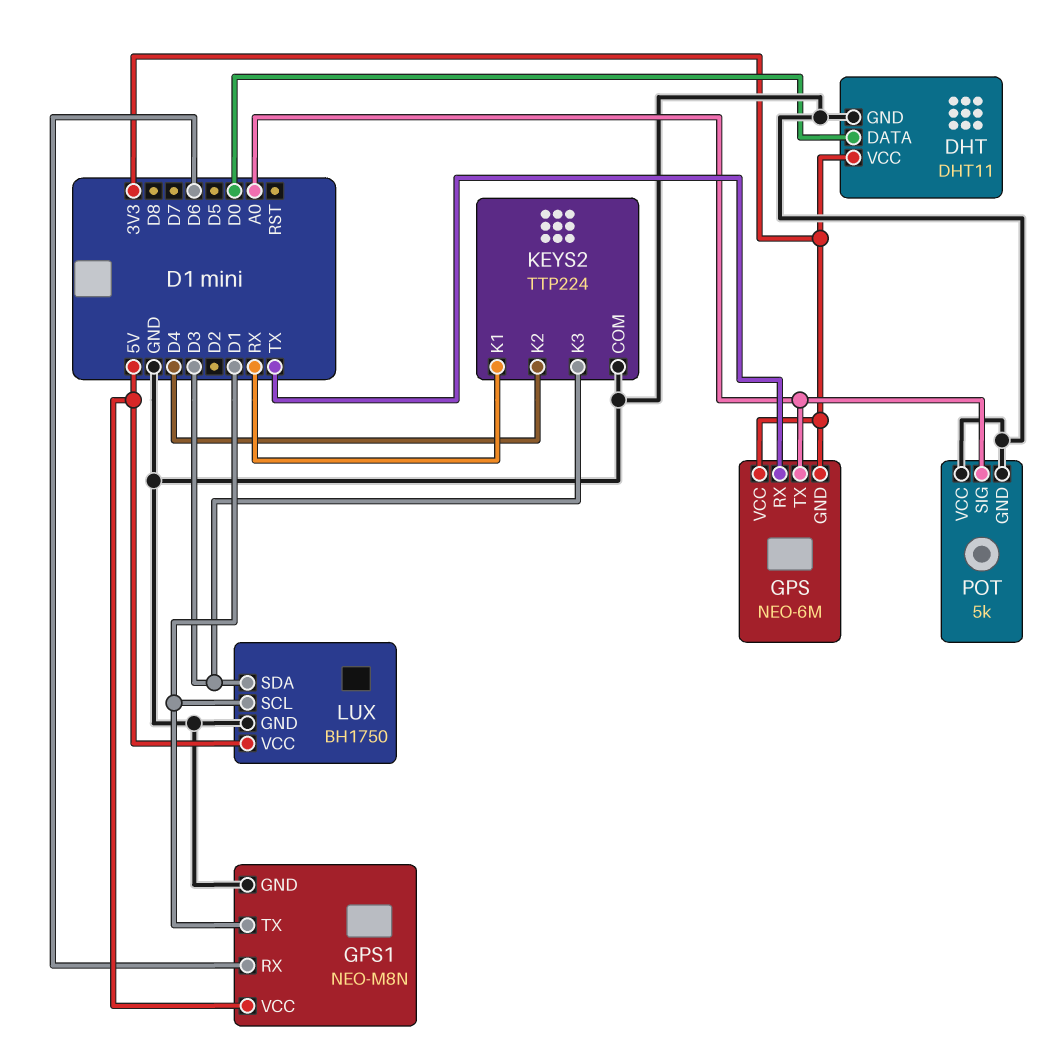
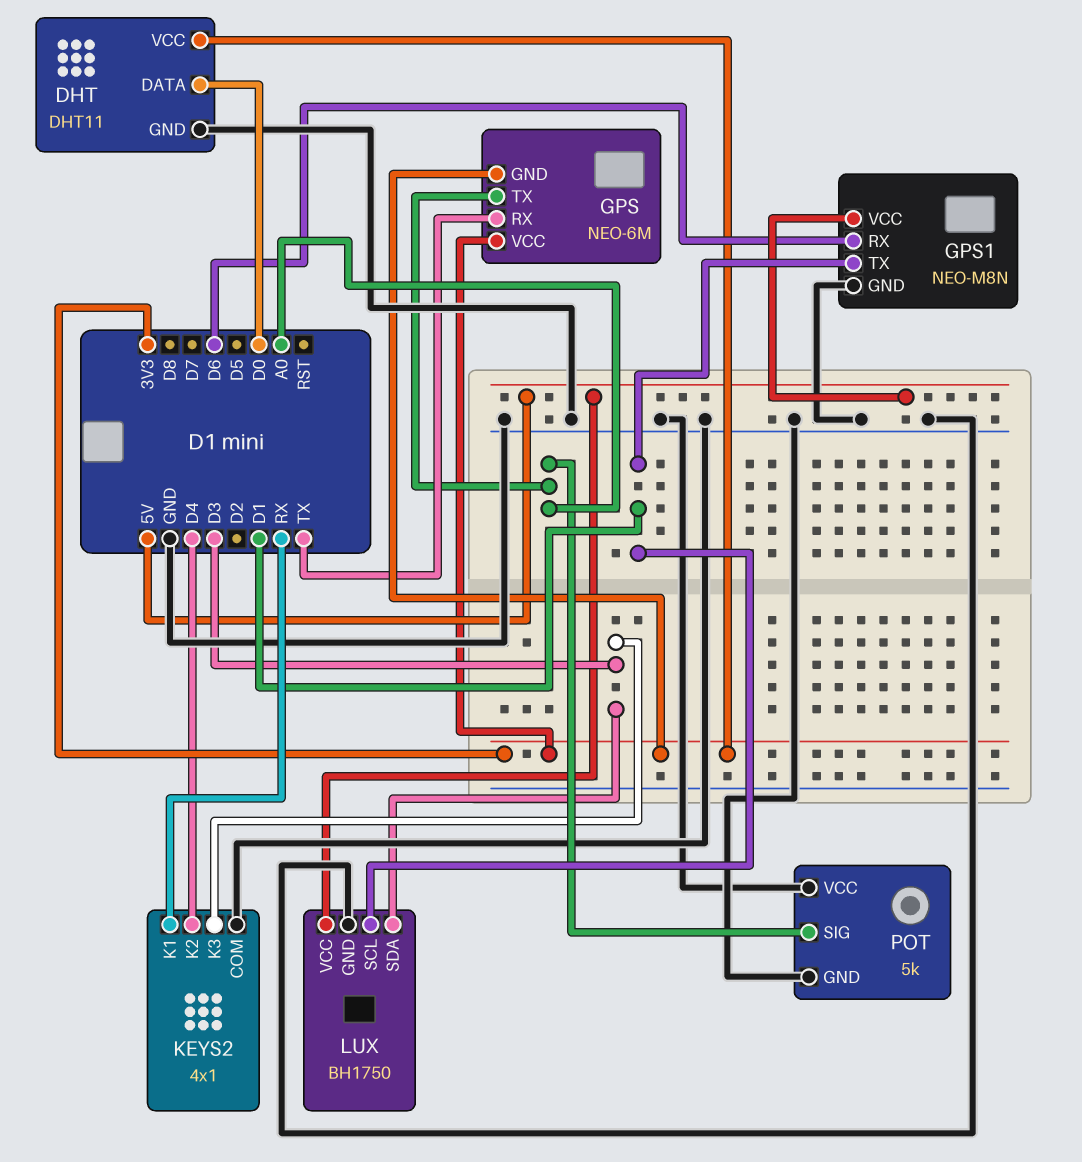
KEYS2: TTP224 -> 4x1

